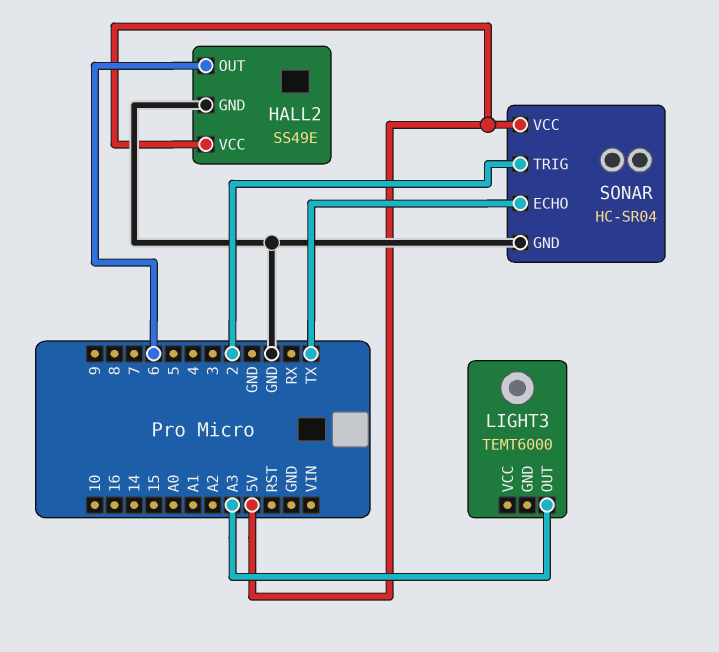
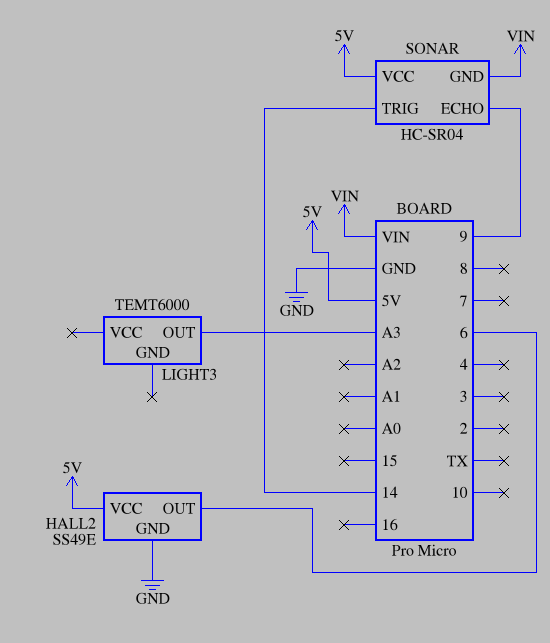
SONAR pin ECHO: TX -> 9
SONAR pin GND: GND -> VIN
SONAR pin TRIG: 2 -> 14

